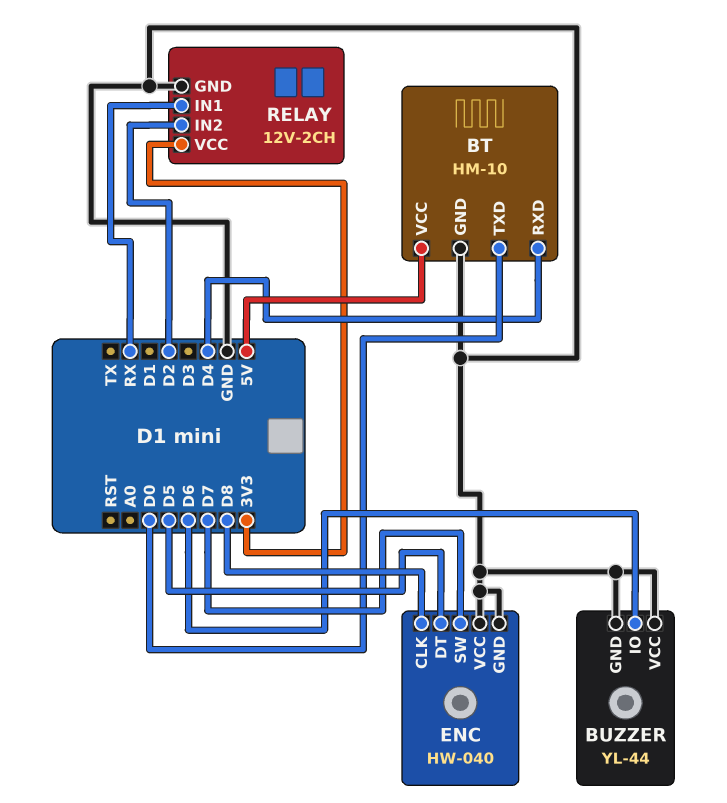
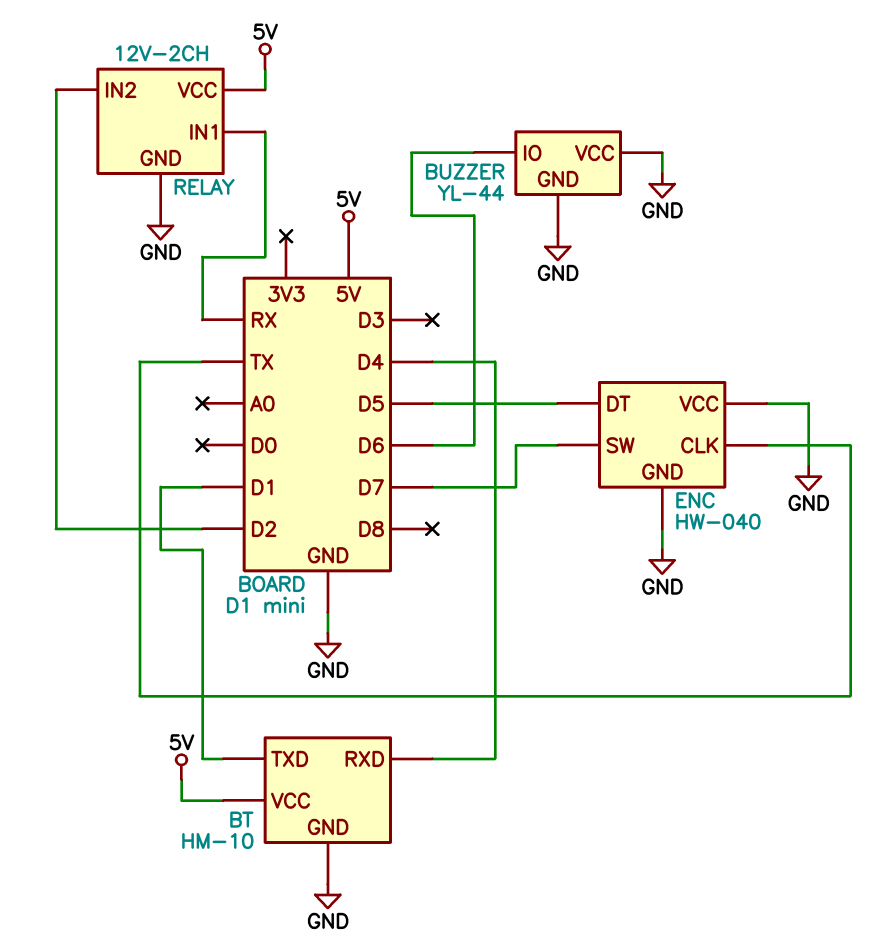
BT pin TXD: D0 -> D1
ENC pin CLK: D8 -> TX
RELAY pin VCC: 3V3 -> 5V

